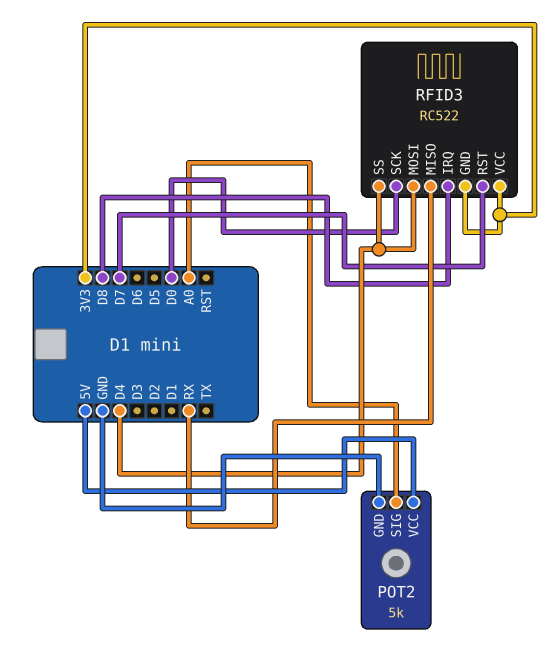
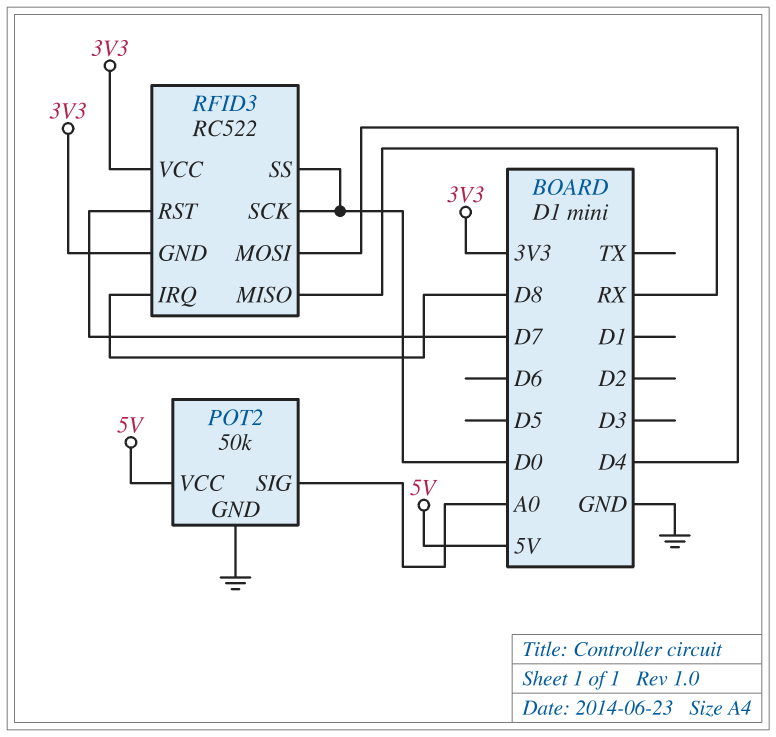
POT2: 5k -> 50k
RFID3 pin SS: D4 -> D0

